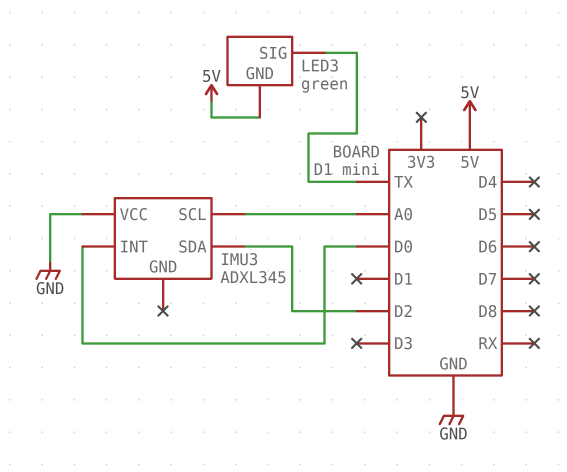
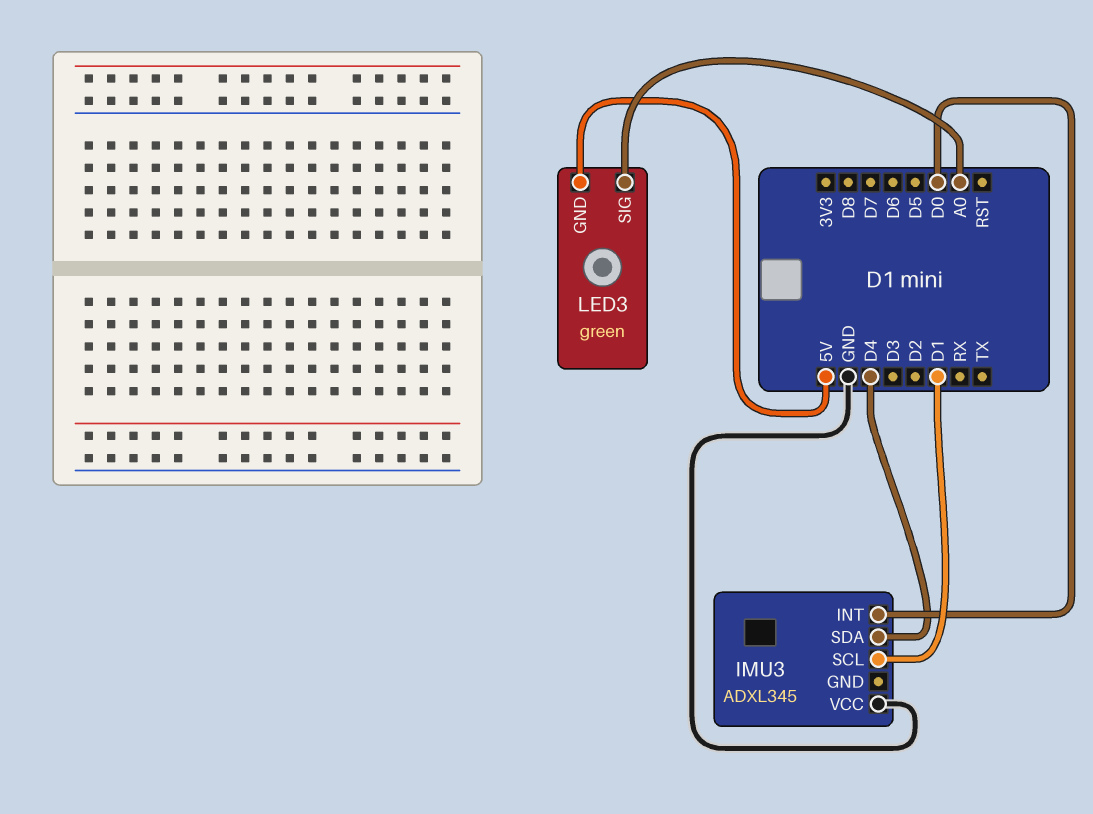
IMU3 pin SCL: A0 -> D1
IMU3 pin SDA: D2 -> D4
LED3 pin SIG: TX -> A0

